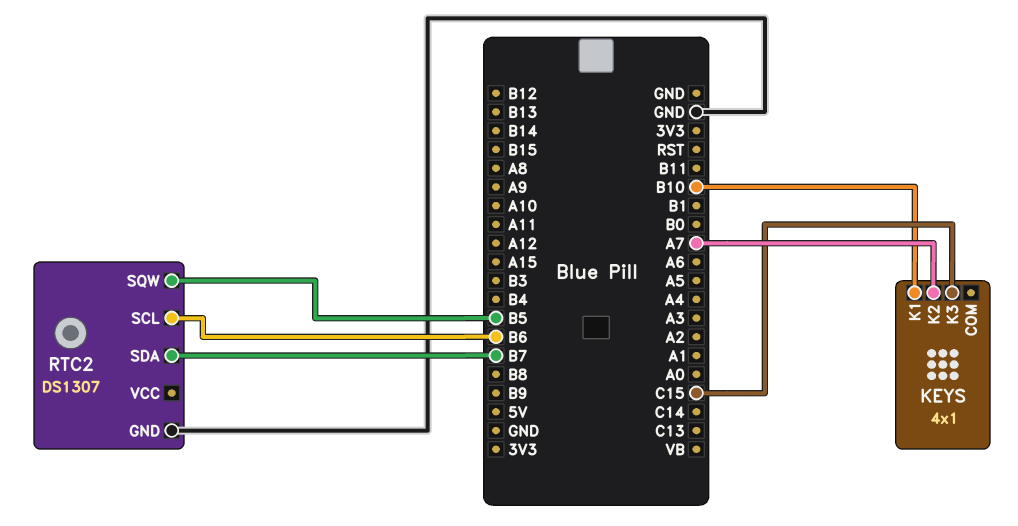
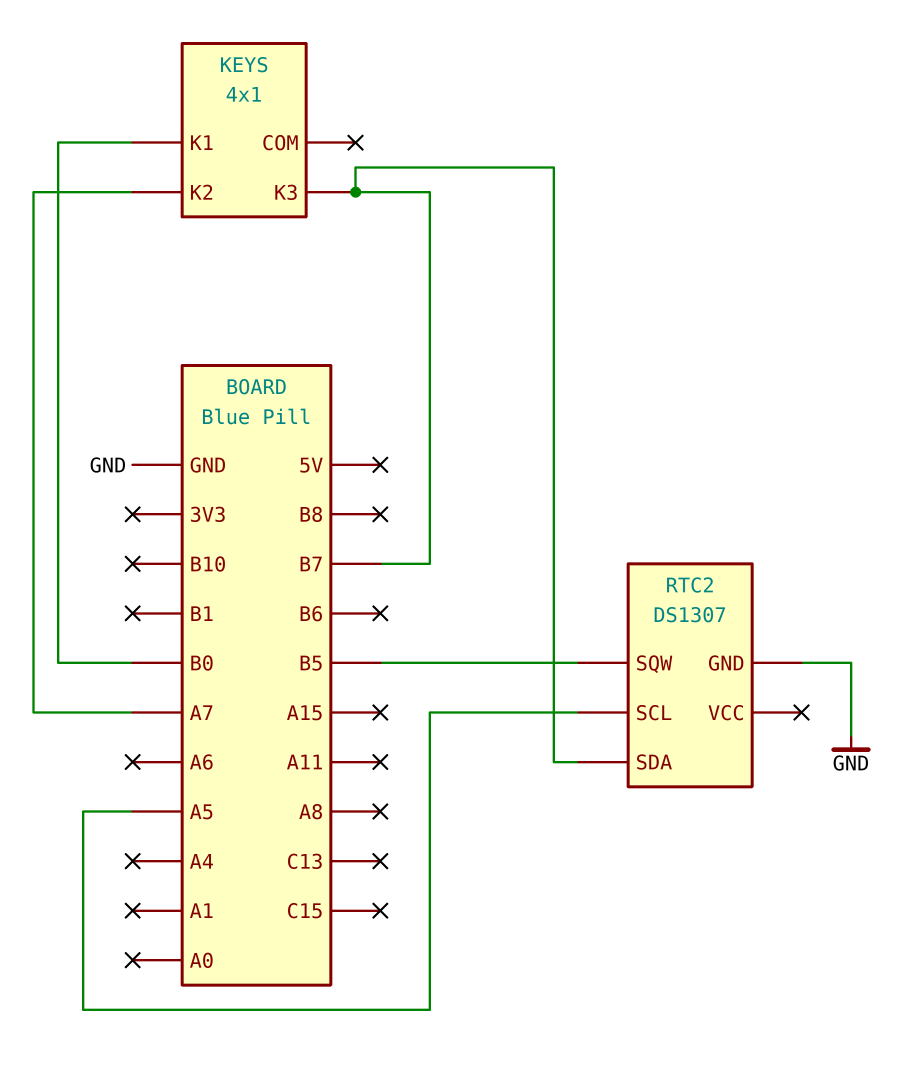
KEYS pin K1: B10 -> B0
KEYS pin K3: C15 -> B7
RTC2 pin SCL: B6 -> A5

